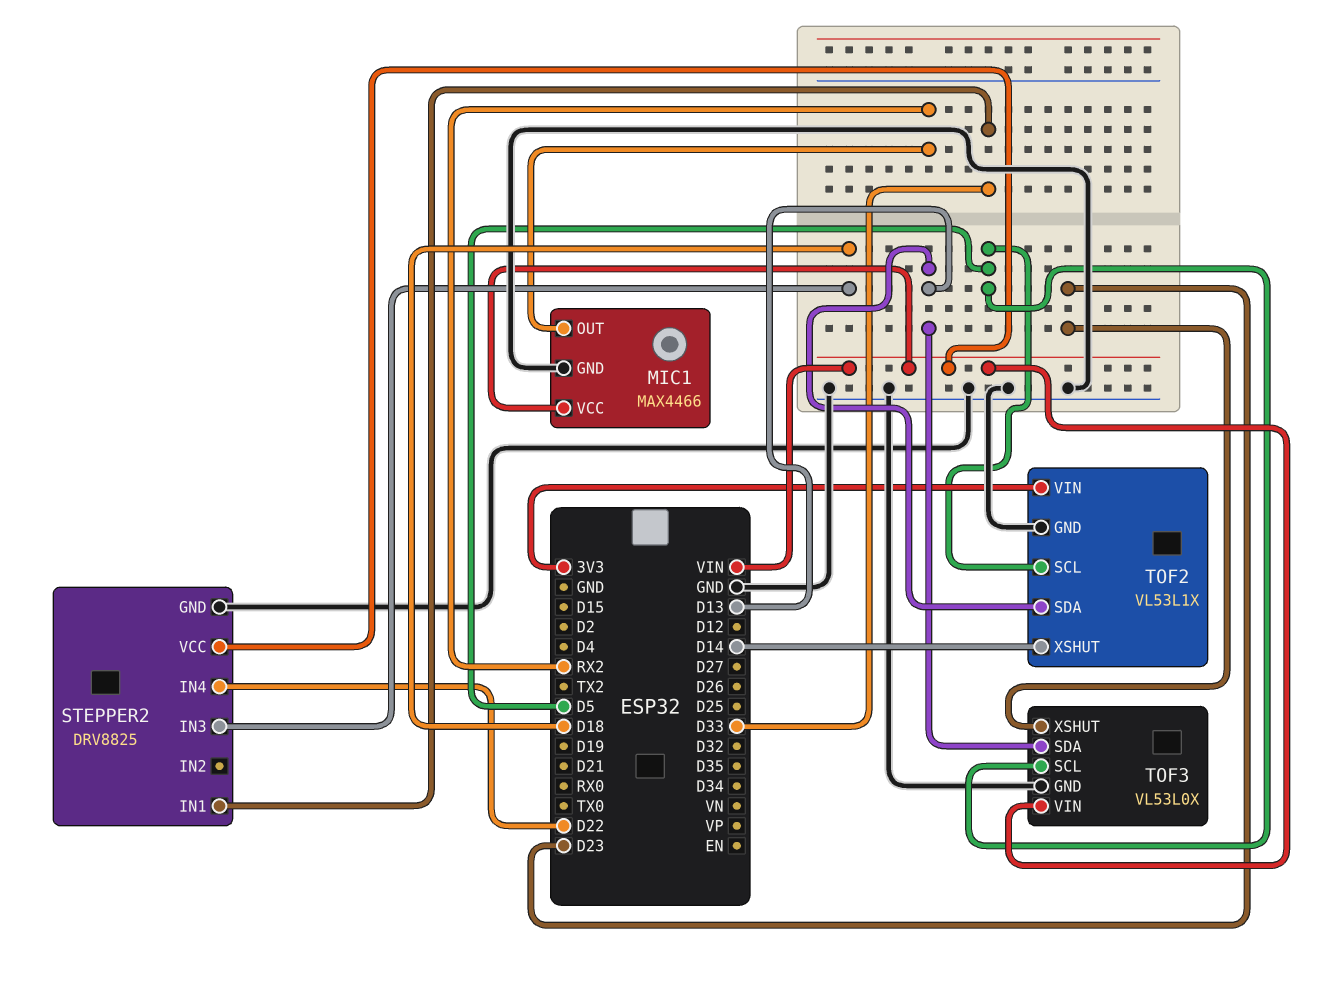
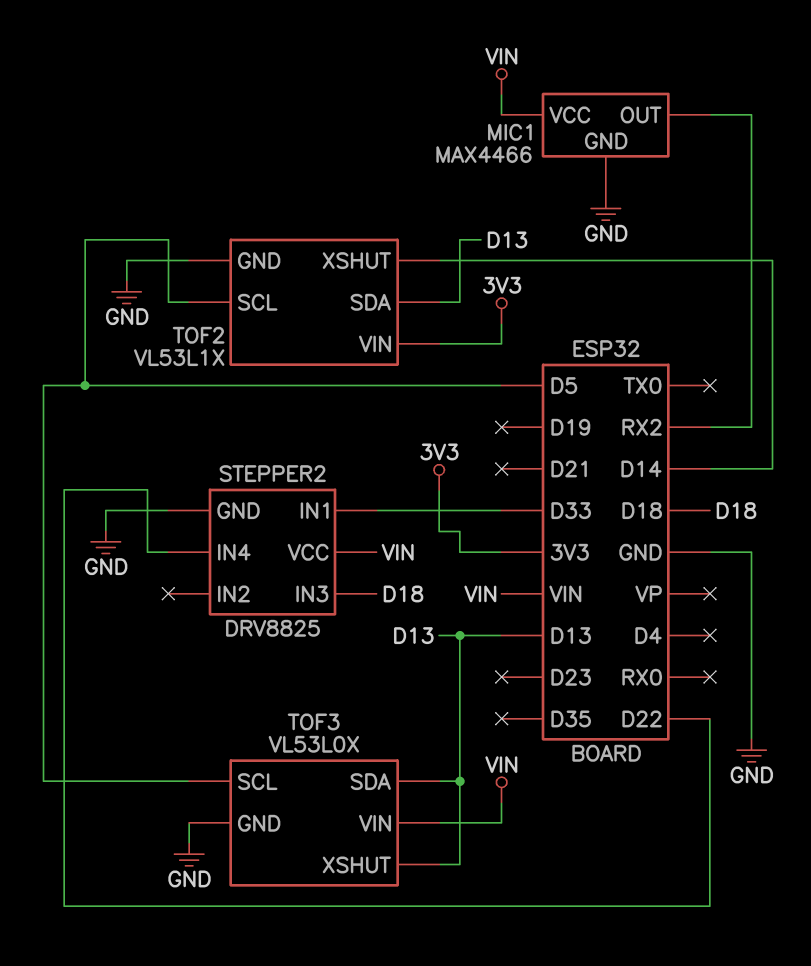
TOF3 pin XSHUT: D23 -> D13

